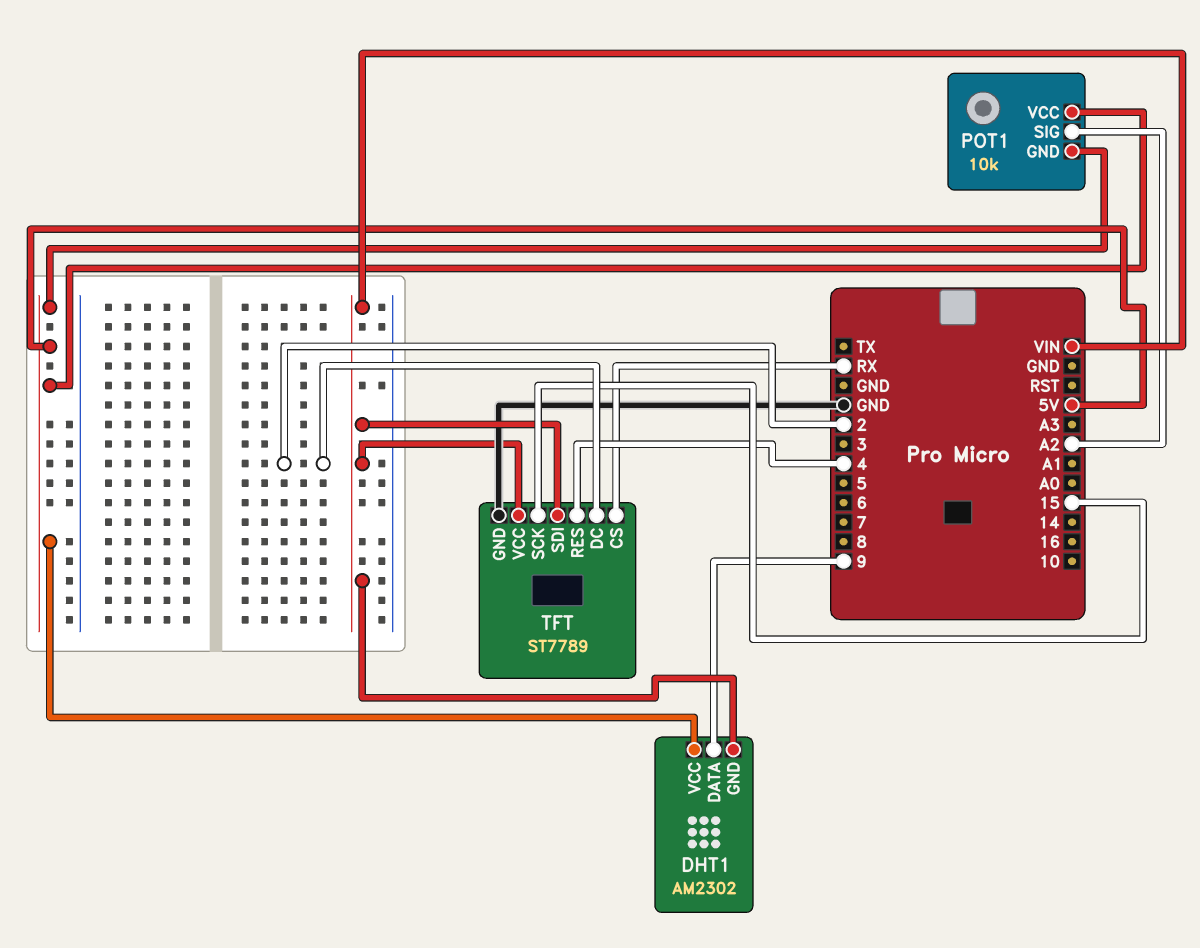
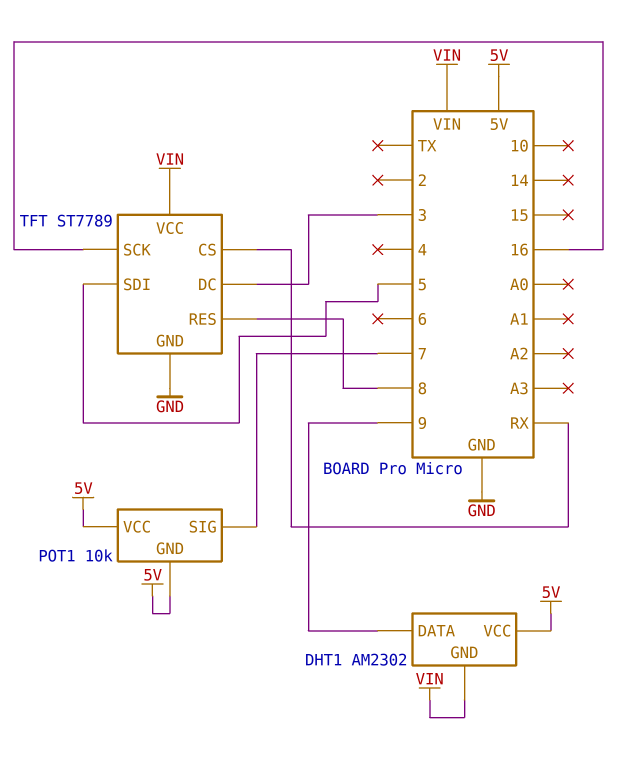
POT1 pin SIG: A2 -> 7
TFT pin DC: 2 -> 3
TFT pin RES: 4 -> 8
TFT pin SCK: 15 -> 16
TFT pin SDI: VIN -> 5

